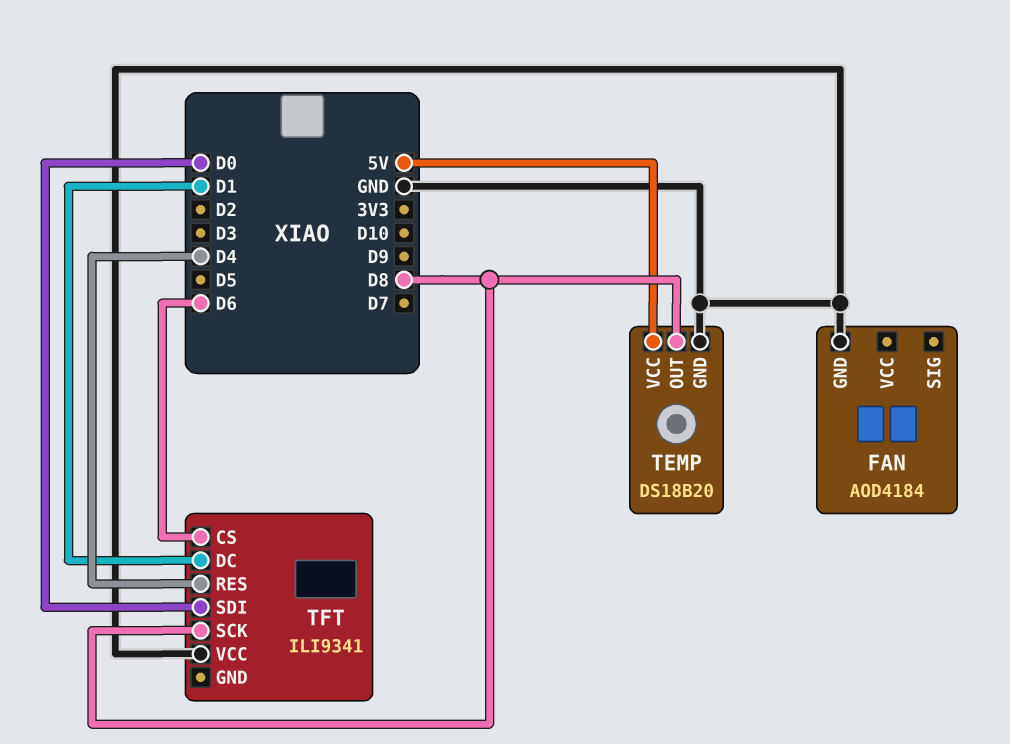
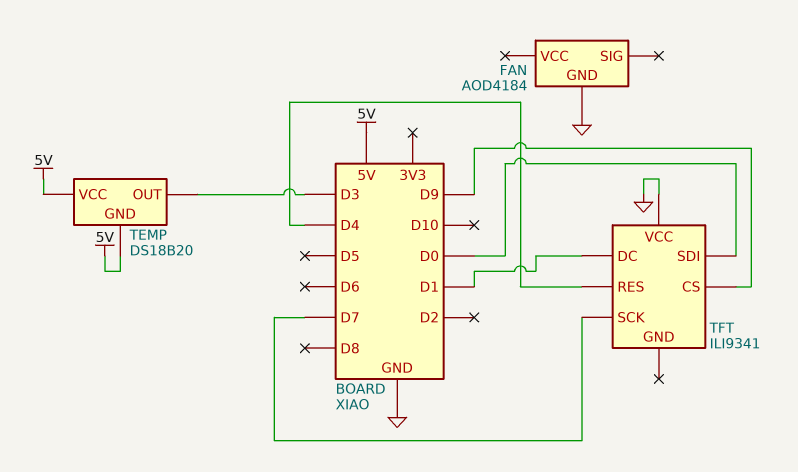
TEMP pin GND: GND -> 5V
TEMP pin OUT: D8 -> D3
TFT pin CS: D6 -> D9
TFT pin SCK: D8 -> D7

